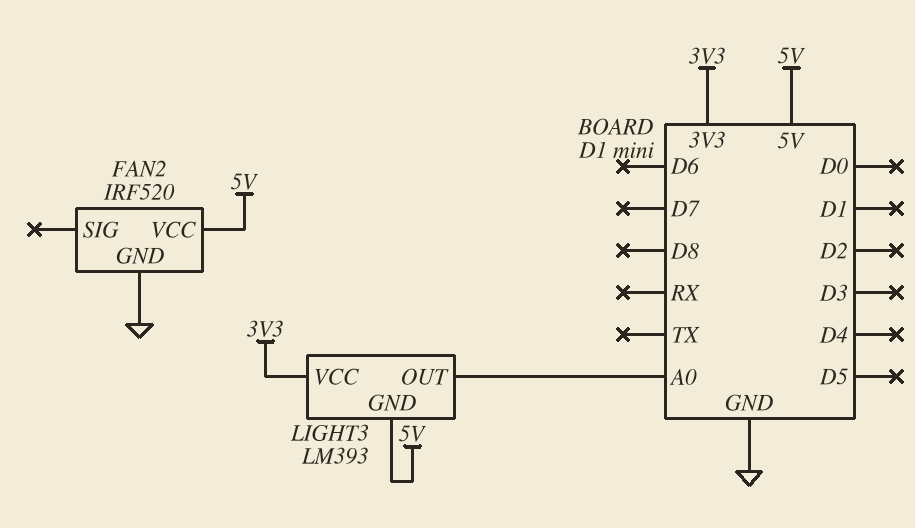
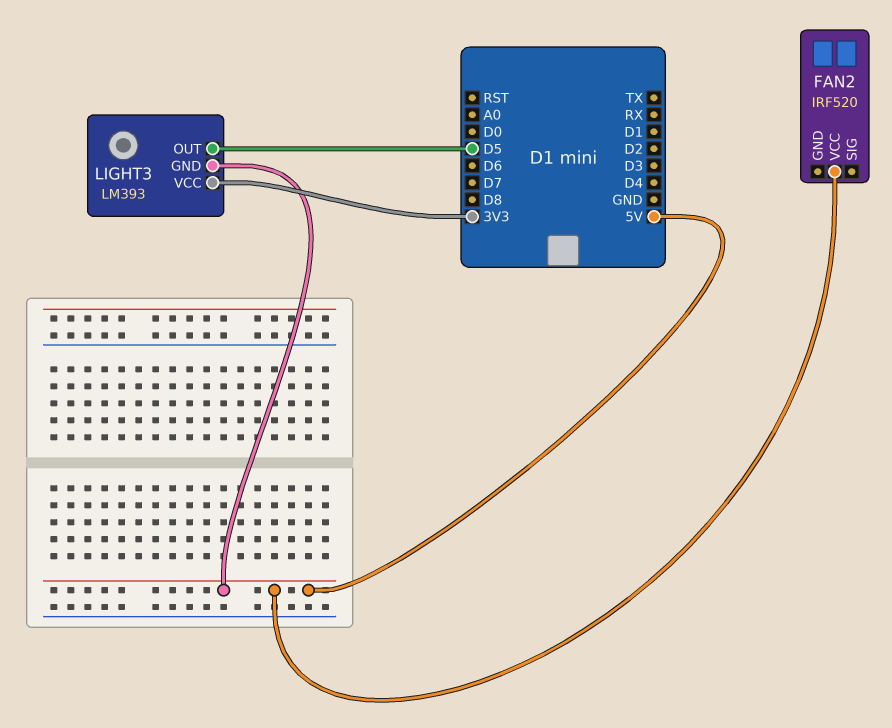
FAN2 pin GND: GND -> none
LIGHT3 pin OUT: A0 -> D5

